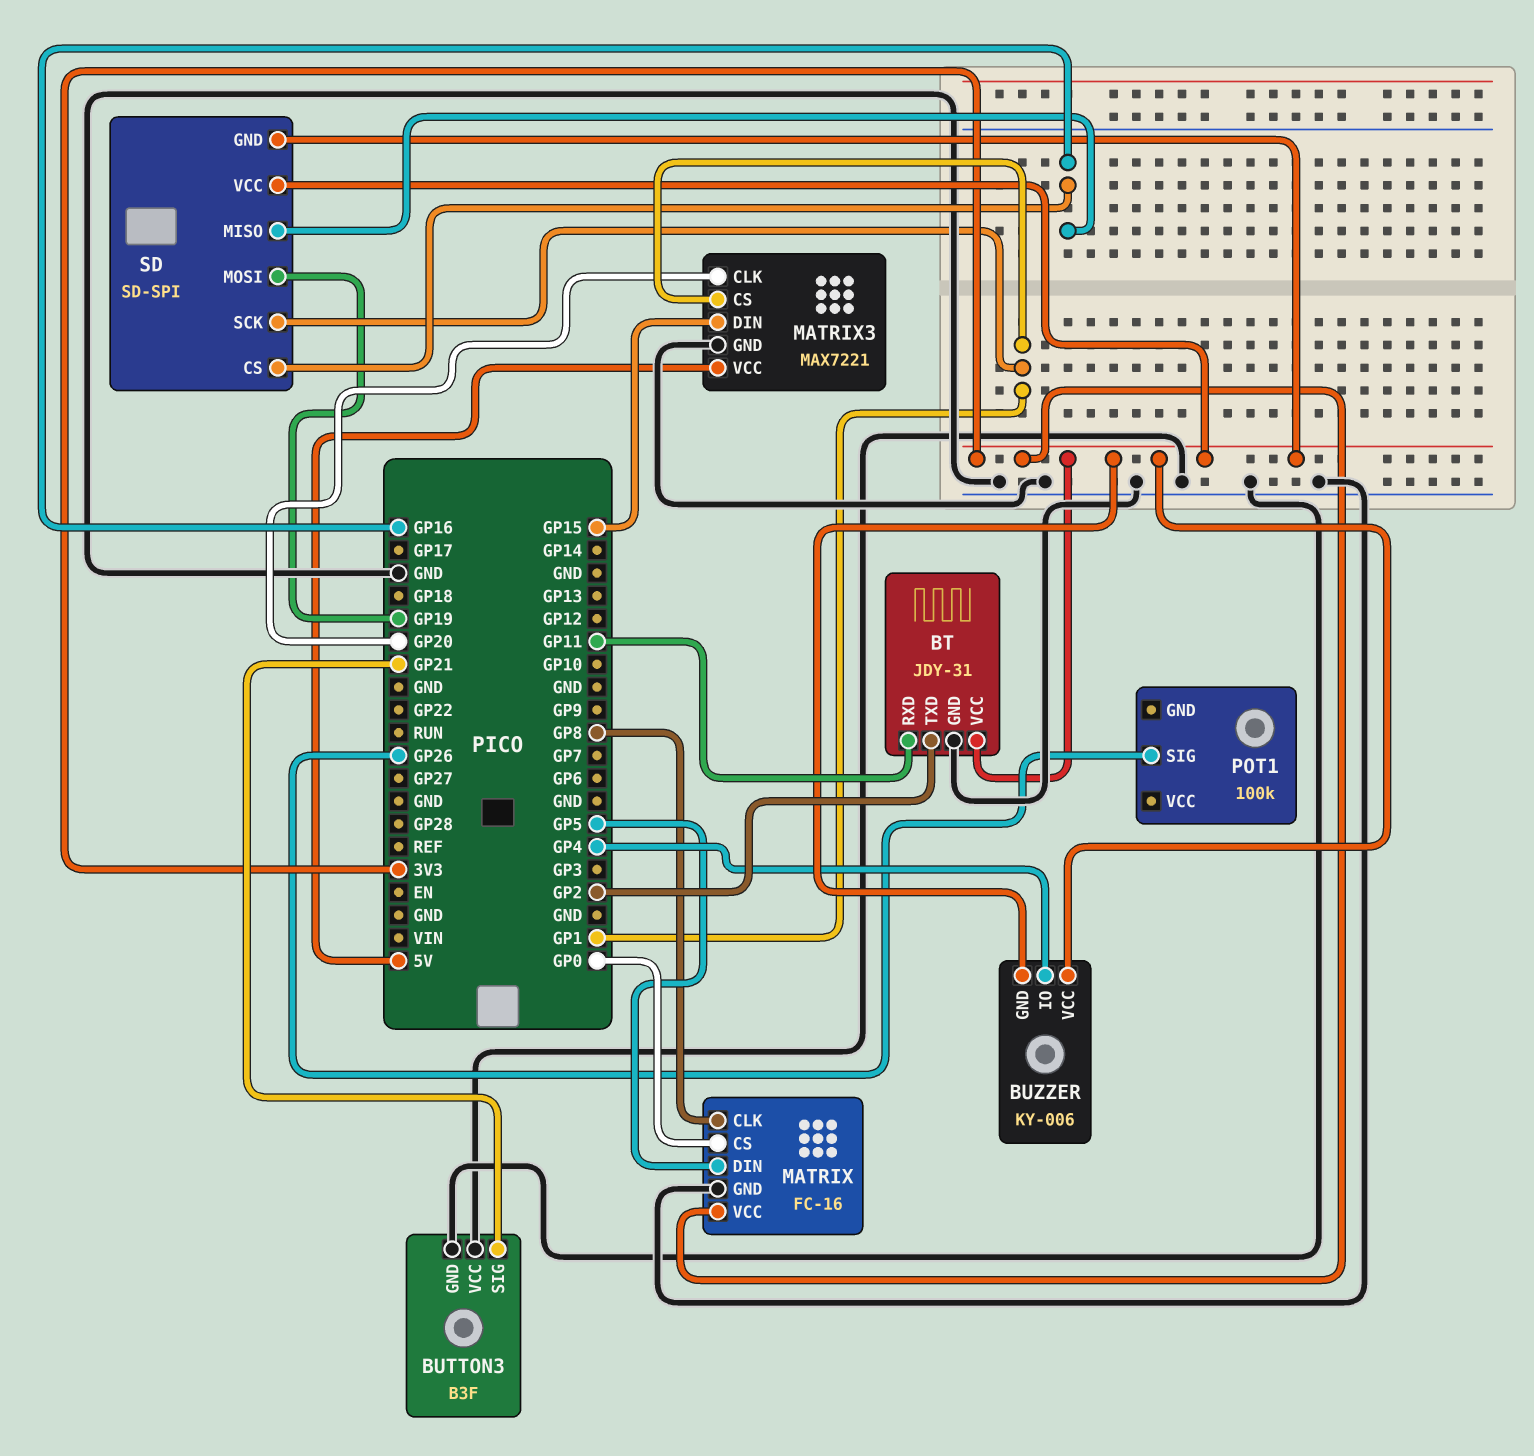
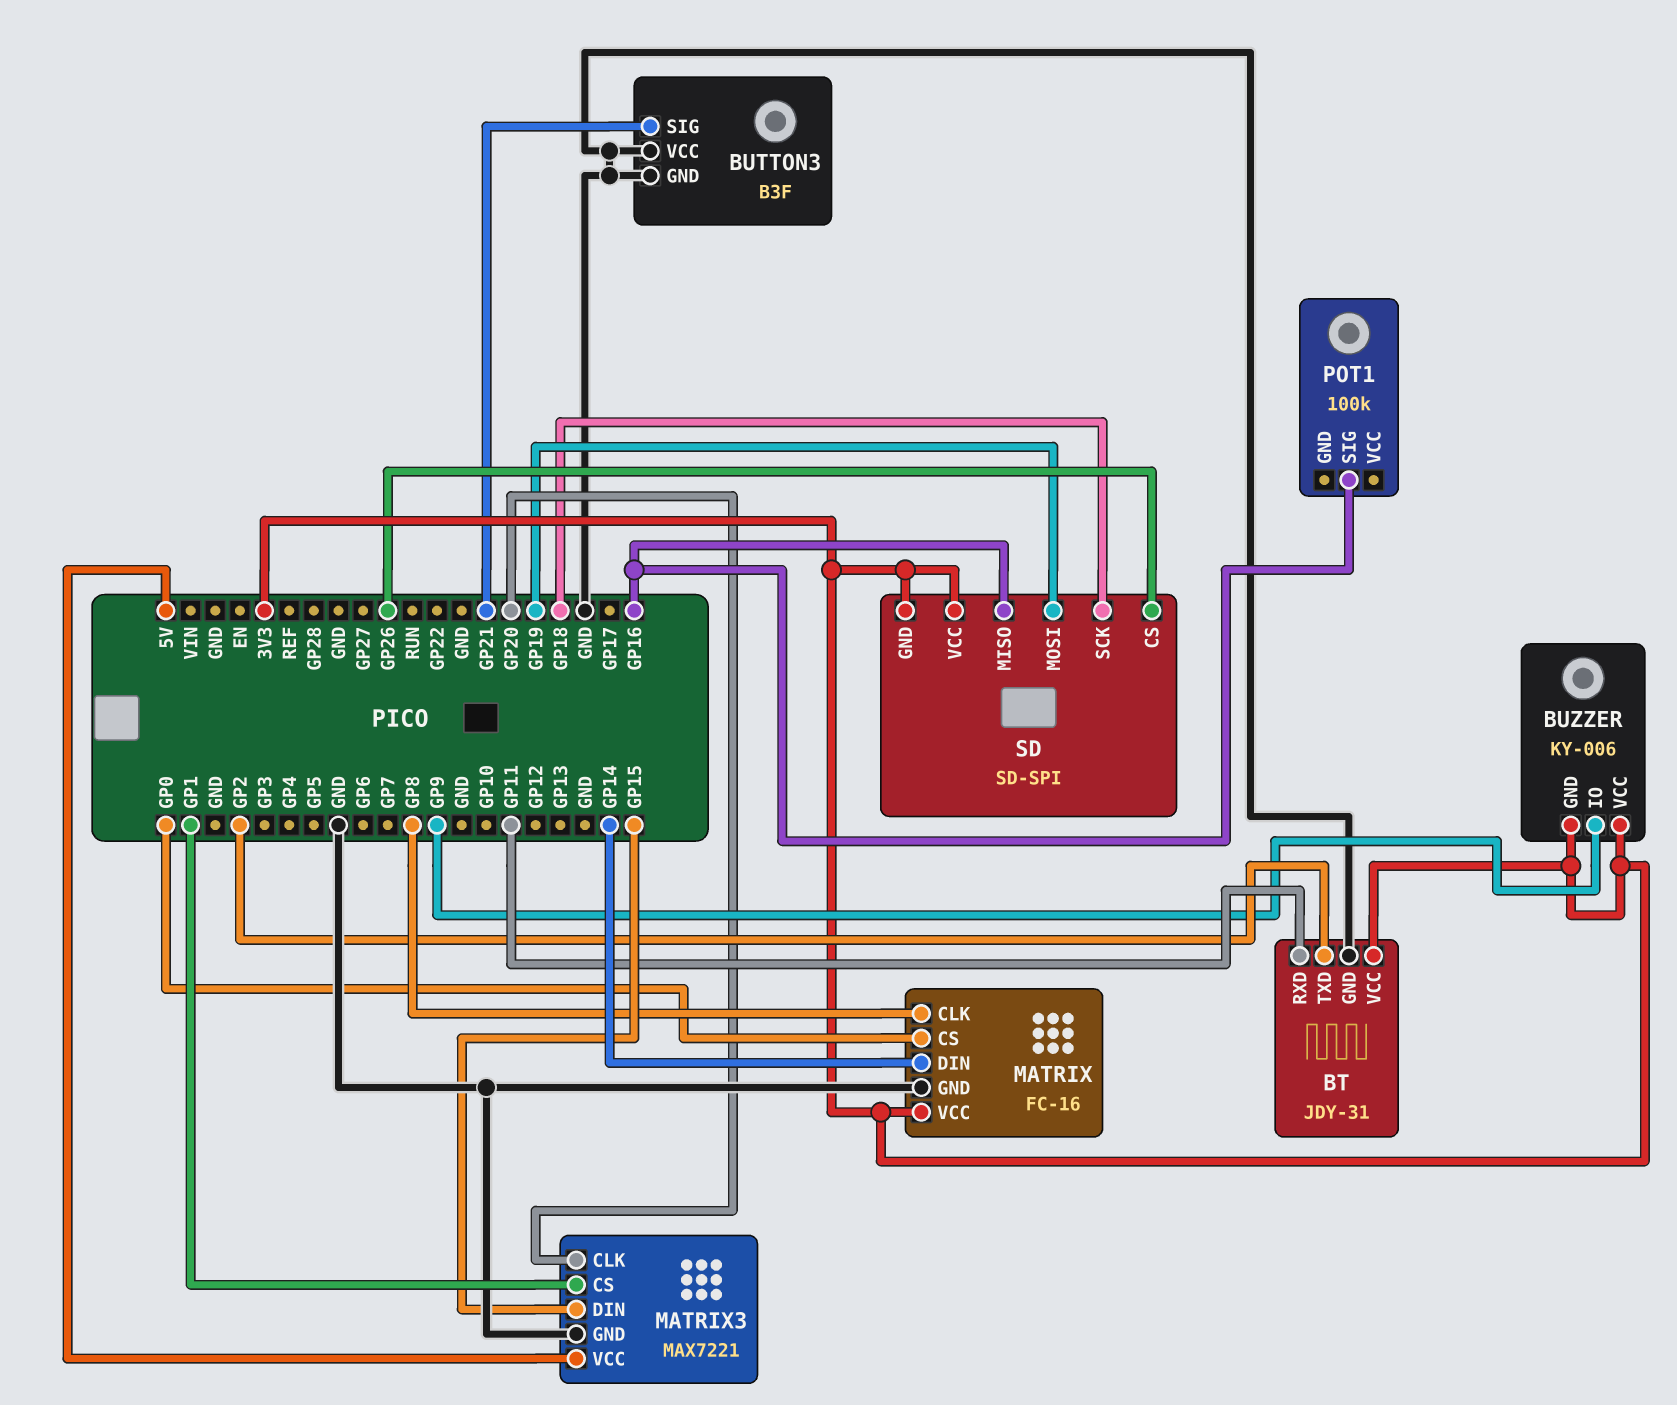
BUZZER pin IO: GP4 -> GP9
MATRIX pin DIN: GP5 -> GP14
POT1 pin SIG: GP26 -> GP16
SD pin CS: GP16 -> GP26
SD pin SCK: GP1 -> GP18

